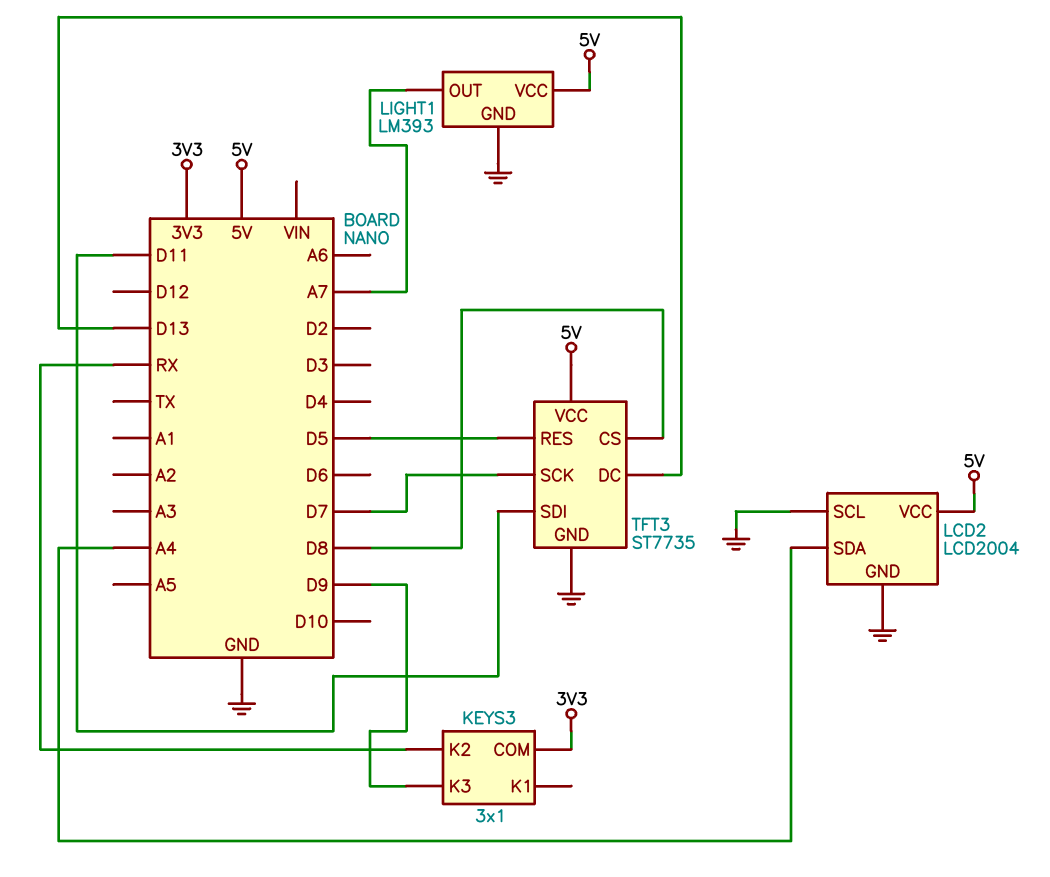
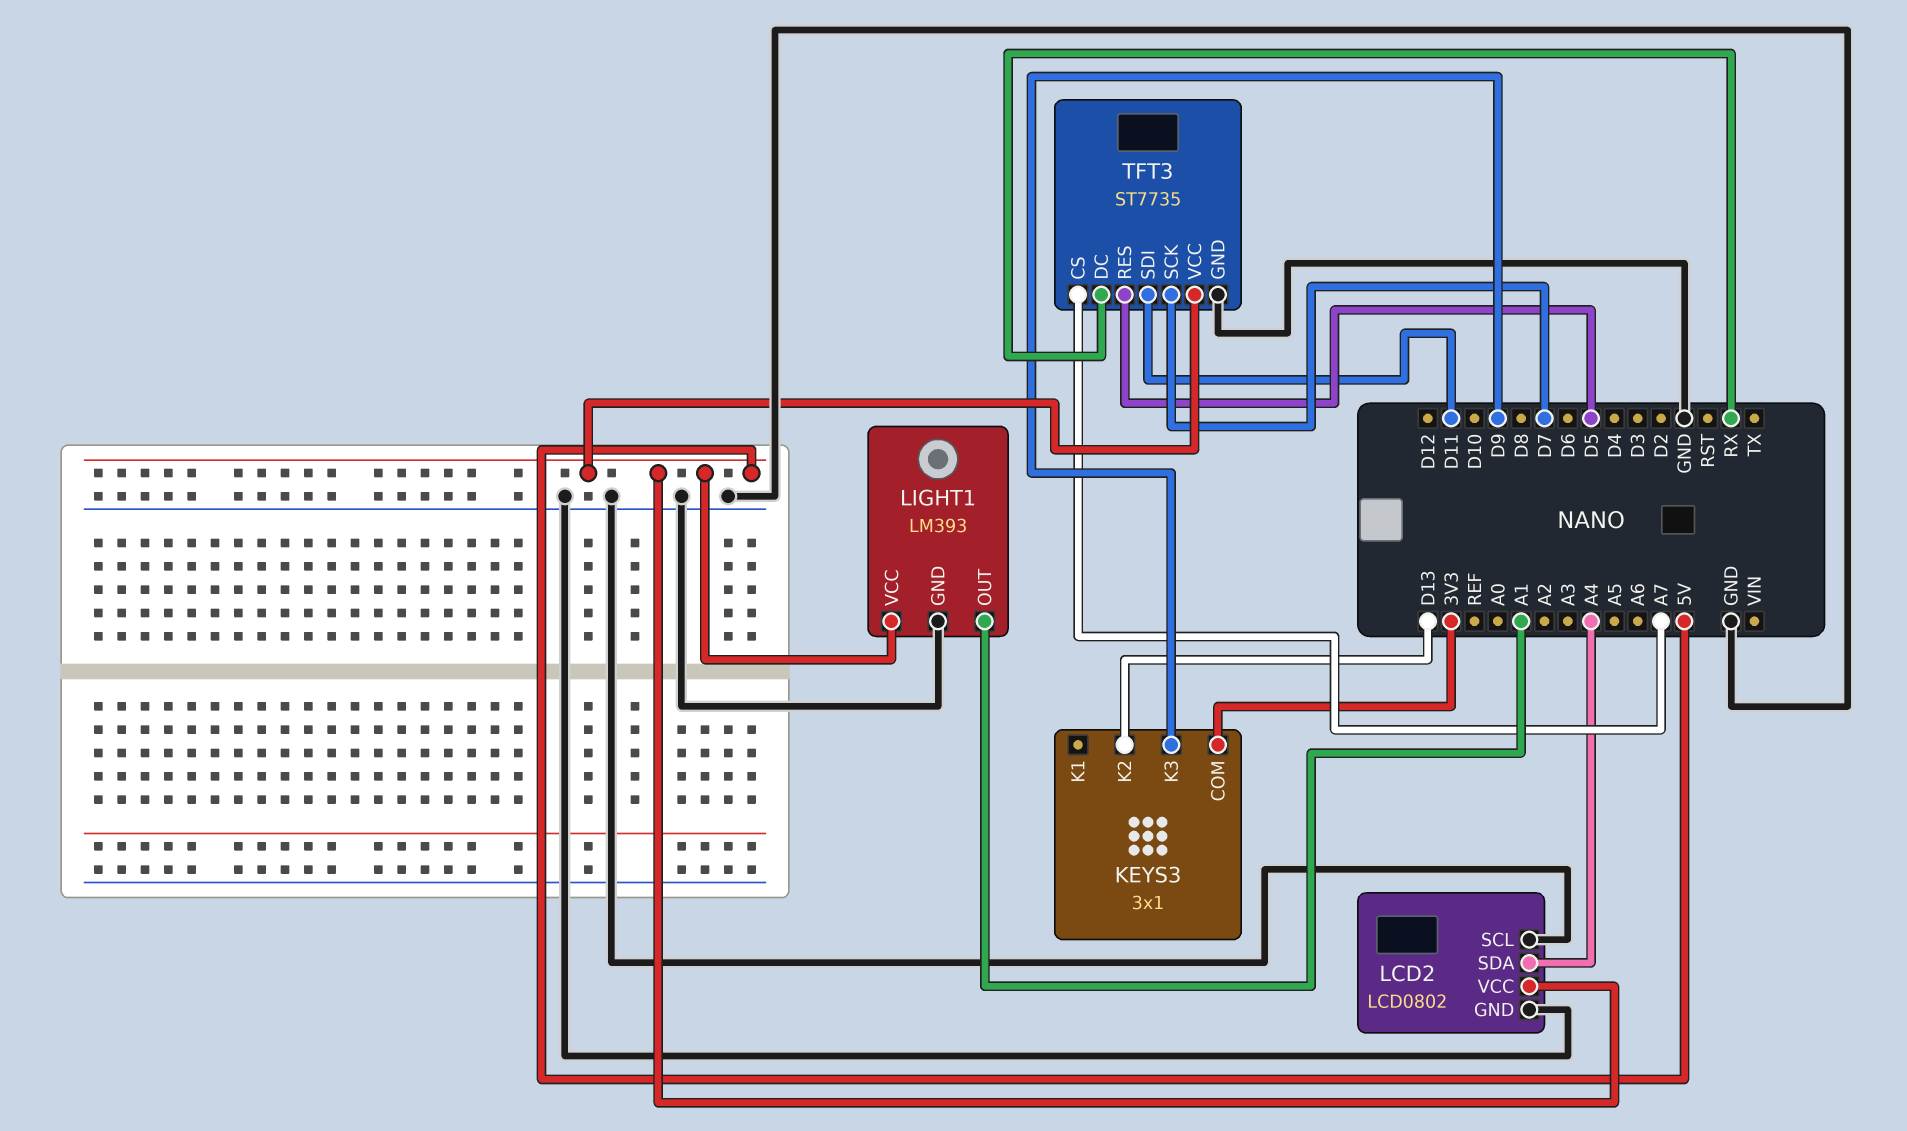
KEYS3 pin K2: RX -> D13
LCD2: LCD2004 -> LCD0802
LIGHT1 pin OUT: A7 -> A1
TFT3 pin CS: D8 -> A7
TFT3 pin DC: D13 -> RX

